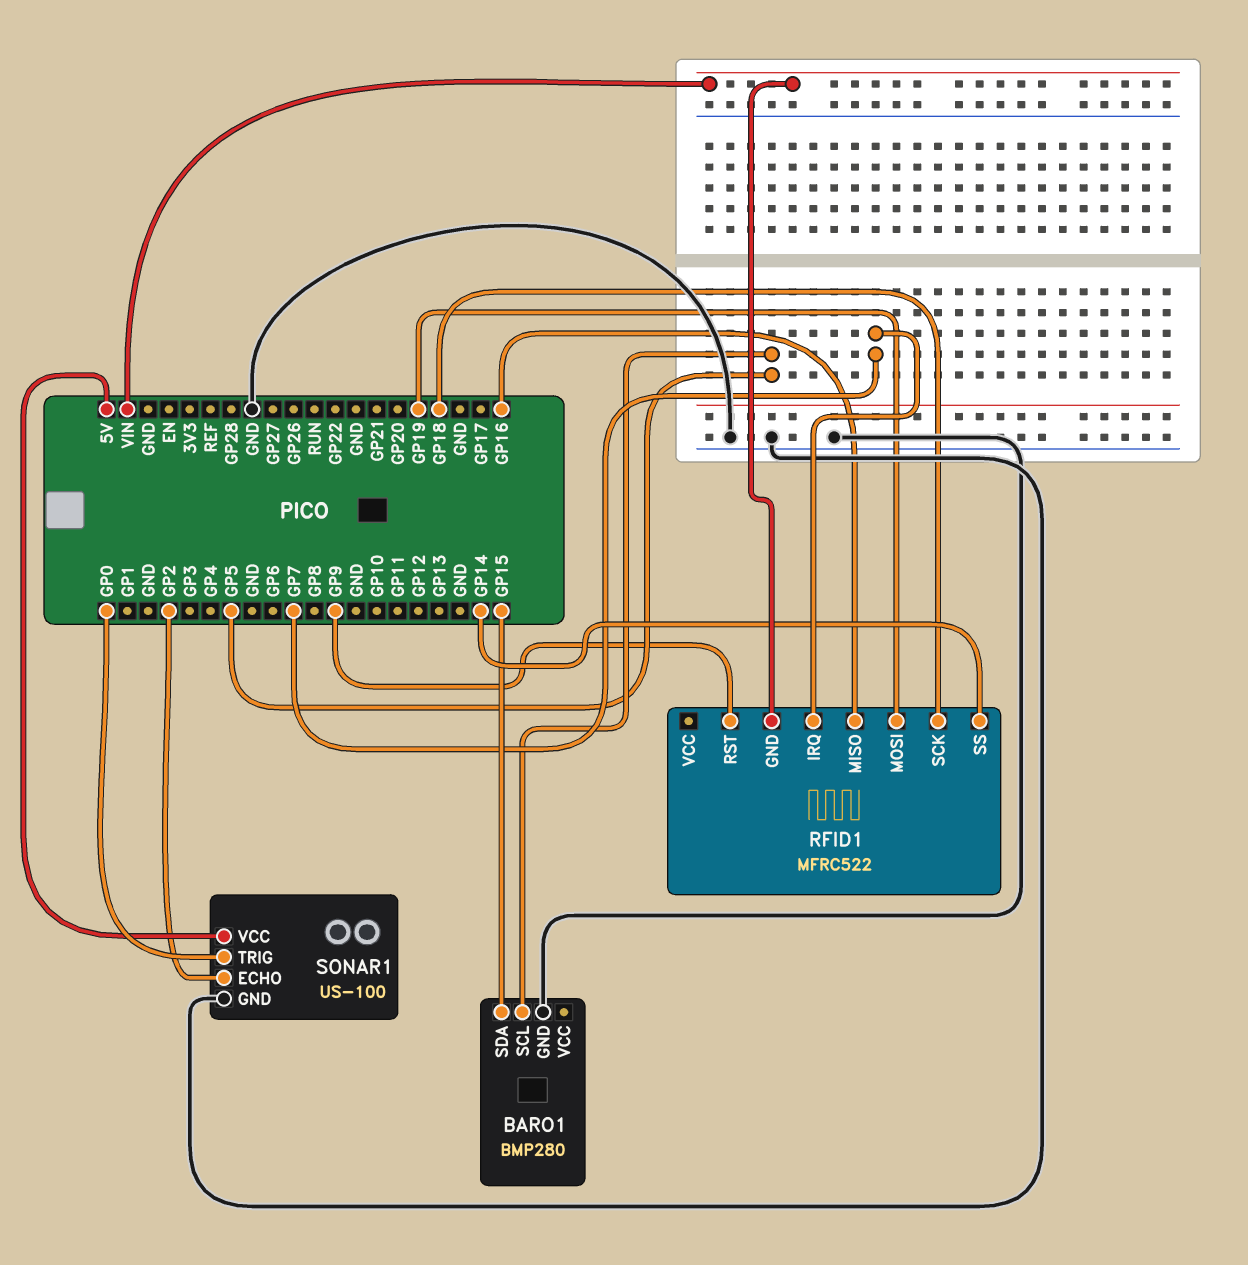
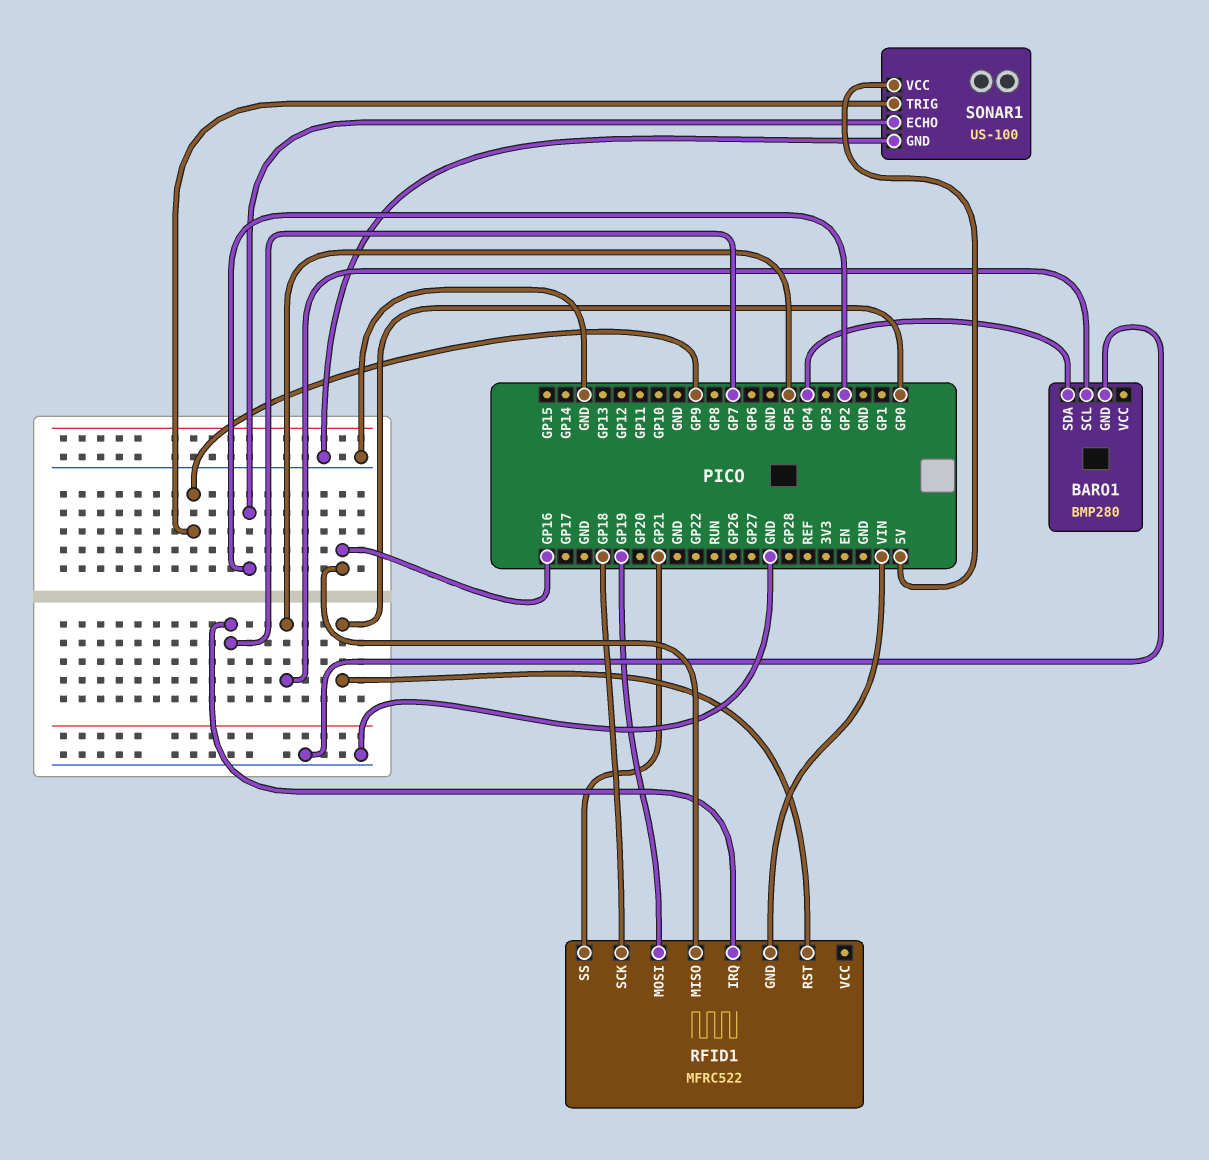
BARO1 pin SDA: GP15 -> GP4
RFID1 pin RST: GP9 -> GP0
RFID1 pin SS: GP14 -> GP21
SONAR1 pin TRIG: GP0 -> GP9

